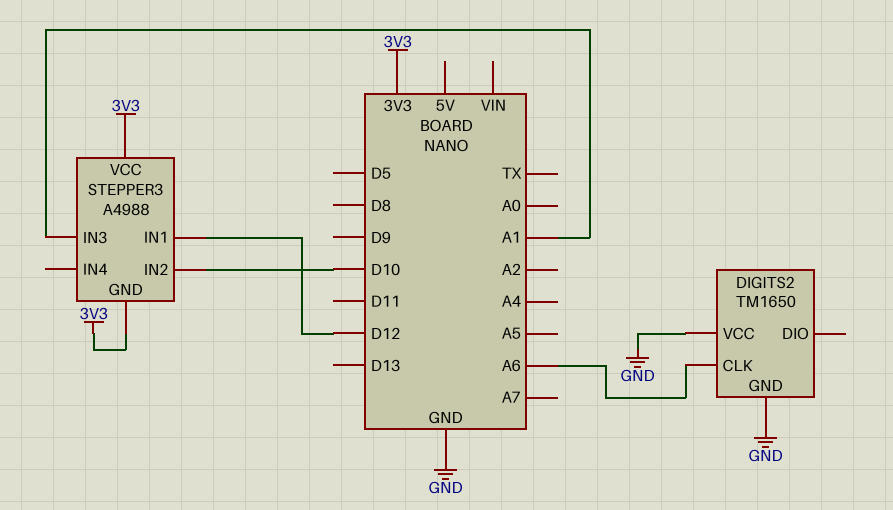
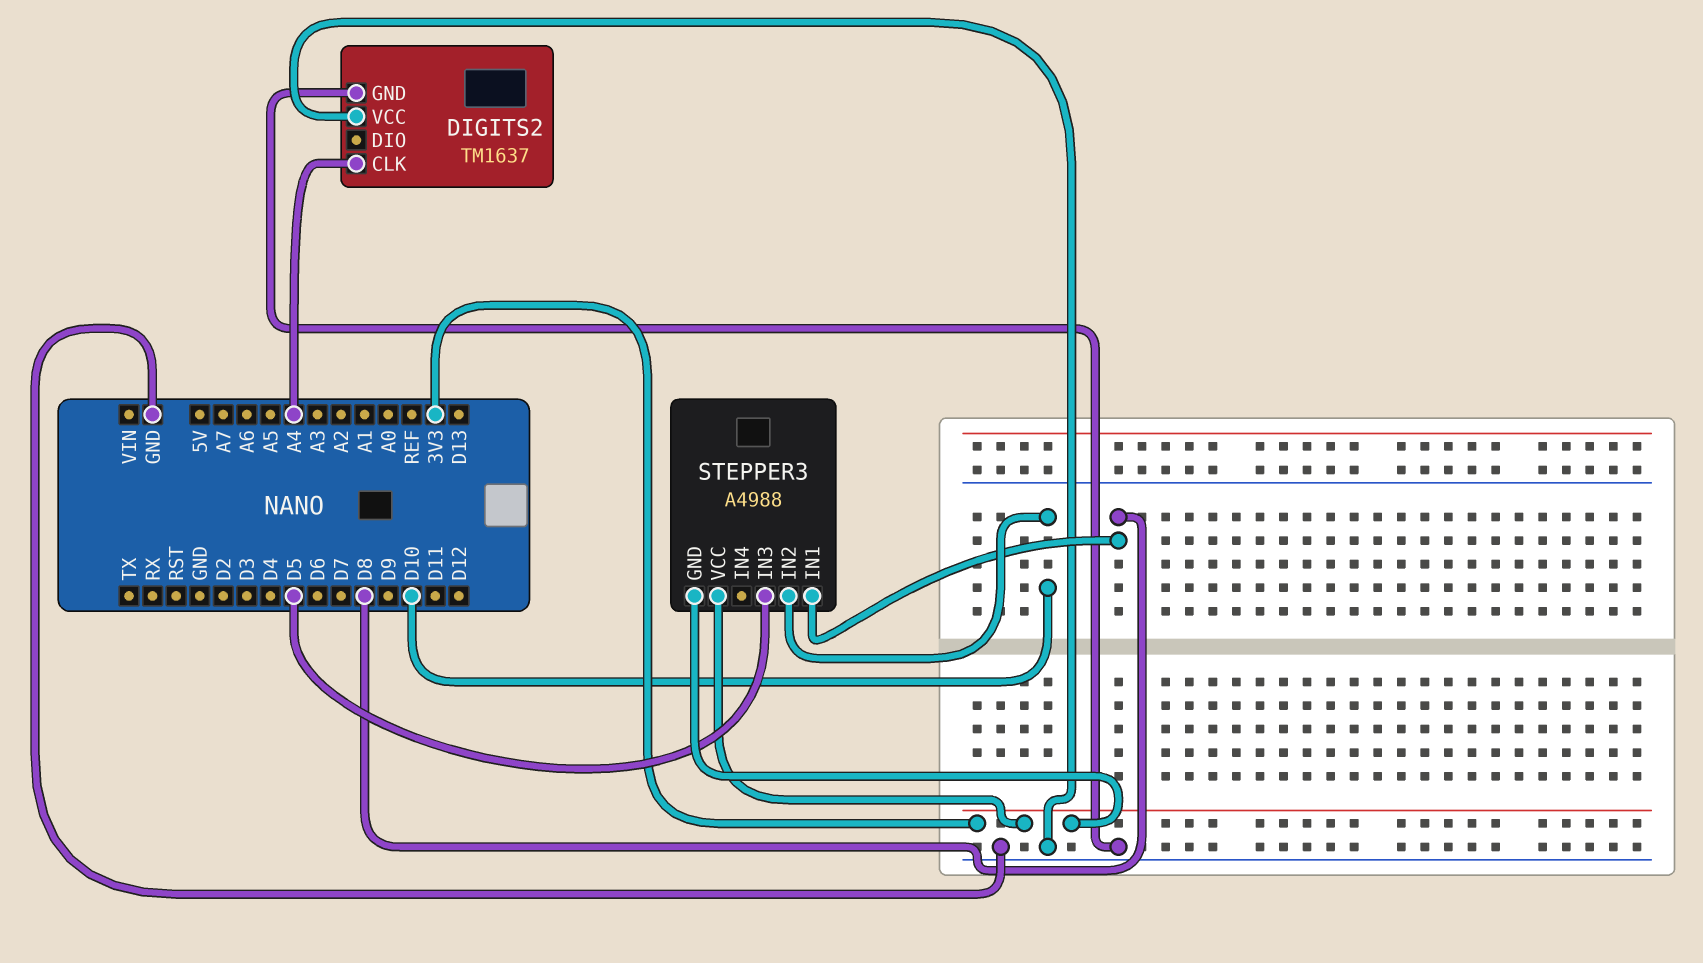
DIGITS2: TM1650 -> TM1637
DIGITS2 pin CLK: A6 -> A4
STEPPER3 pin IN1: D12 -> D8
STEPPER3 pin IN3: A1 -> D5

